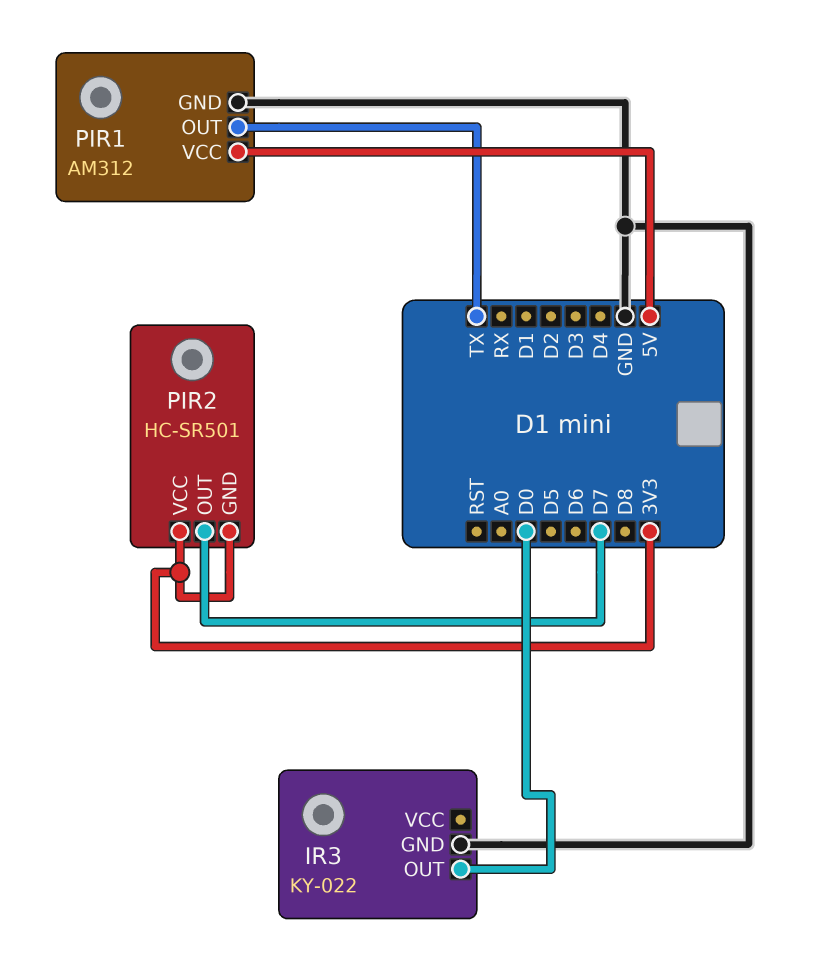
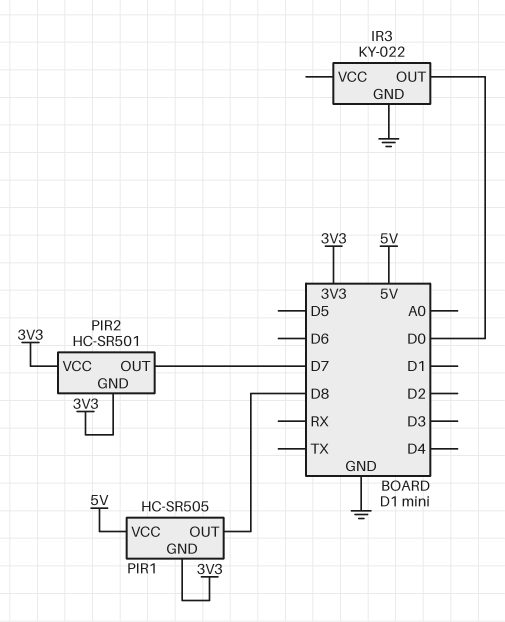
PIR1: AM312 -> HC-SR505
PIR1 pin GND: GND -> 3V3
PIR1 pin OUT: TX -> D8

